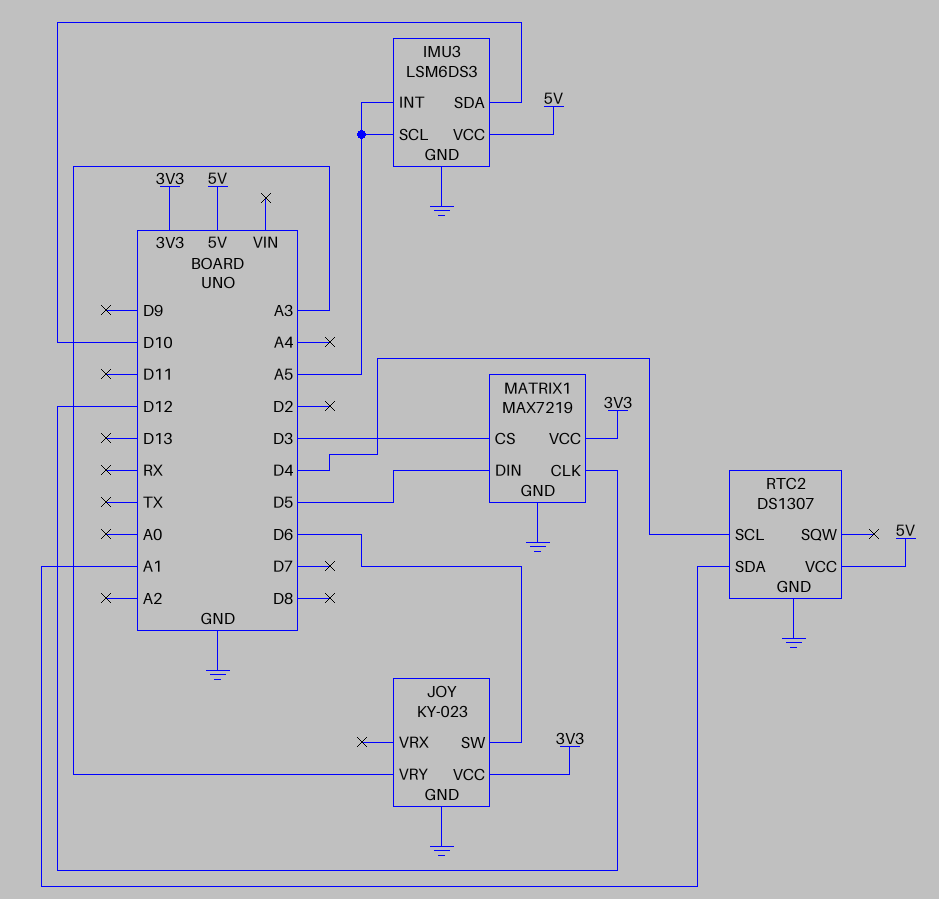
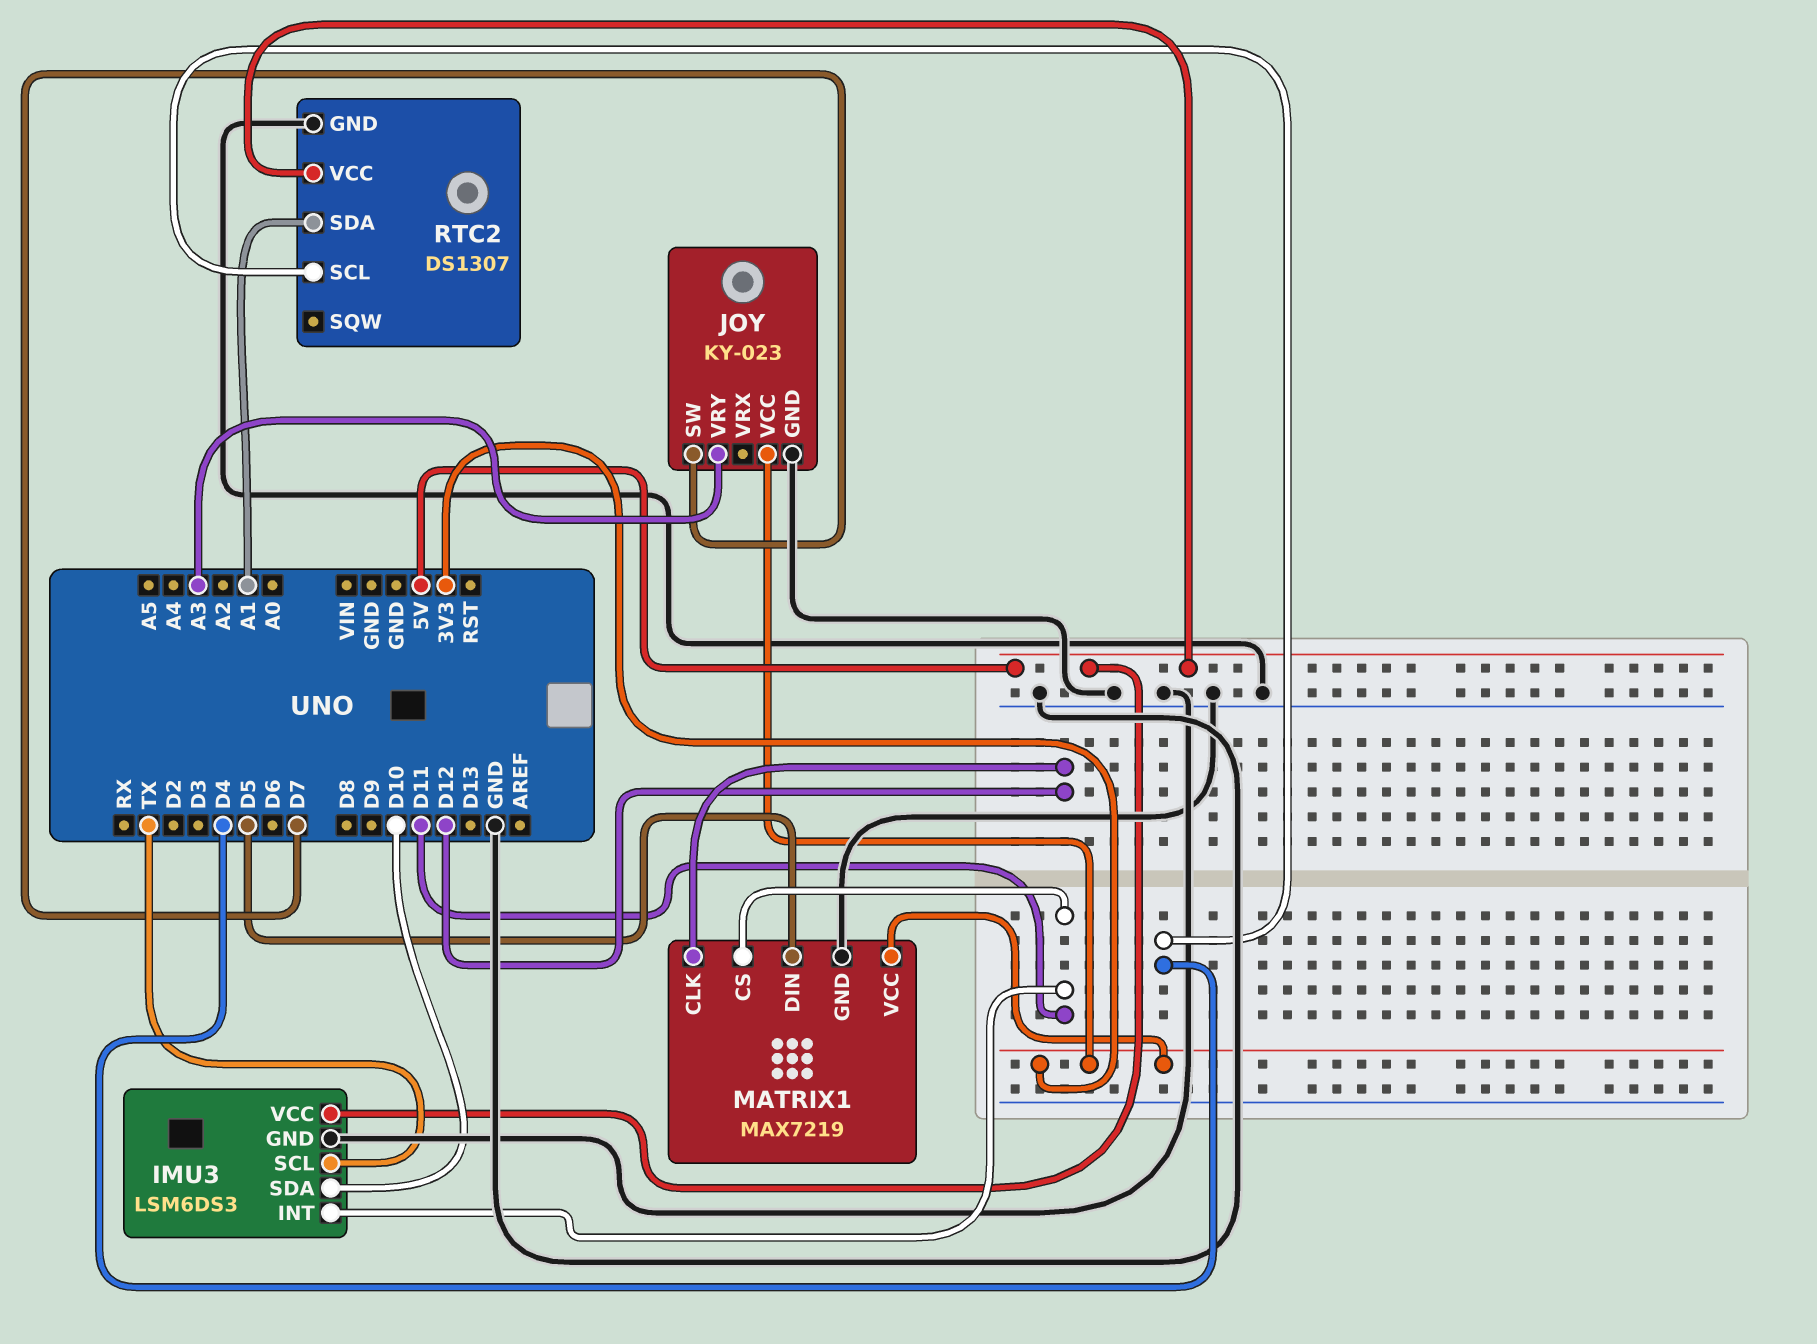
IMU3 pin INT: A5 -> D11
IMU3 pin SCL: A5 -> TX
JOY pin SW: D6 -> D7
MATRIX1 pin CS: D3 -> D11

